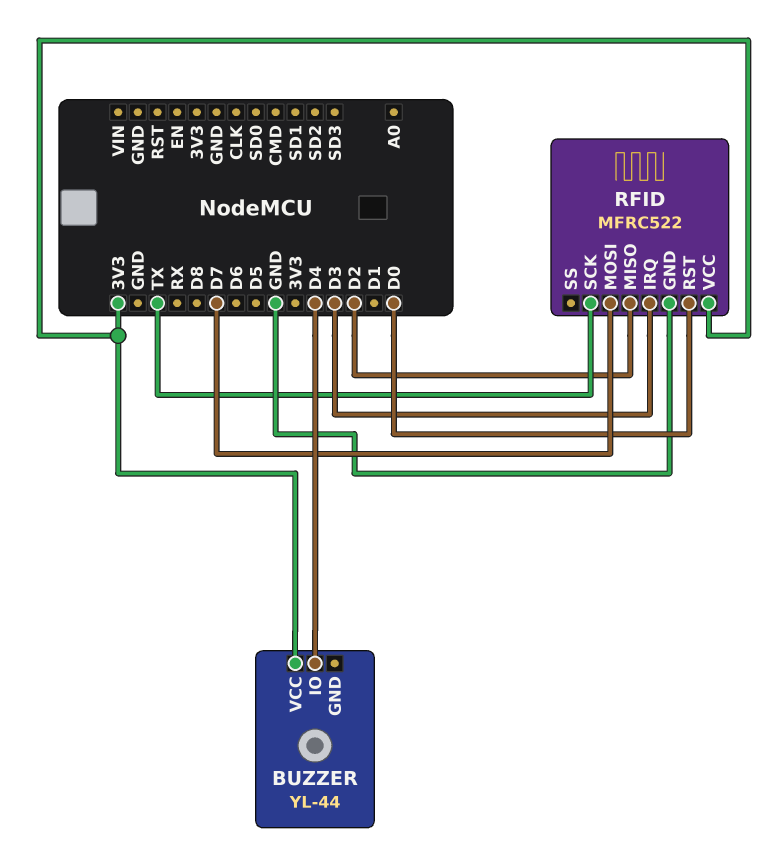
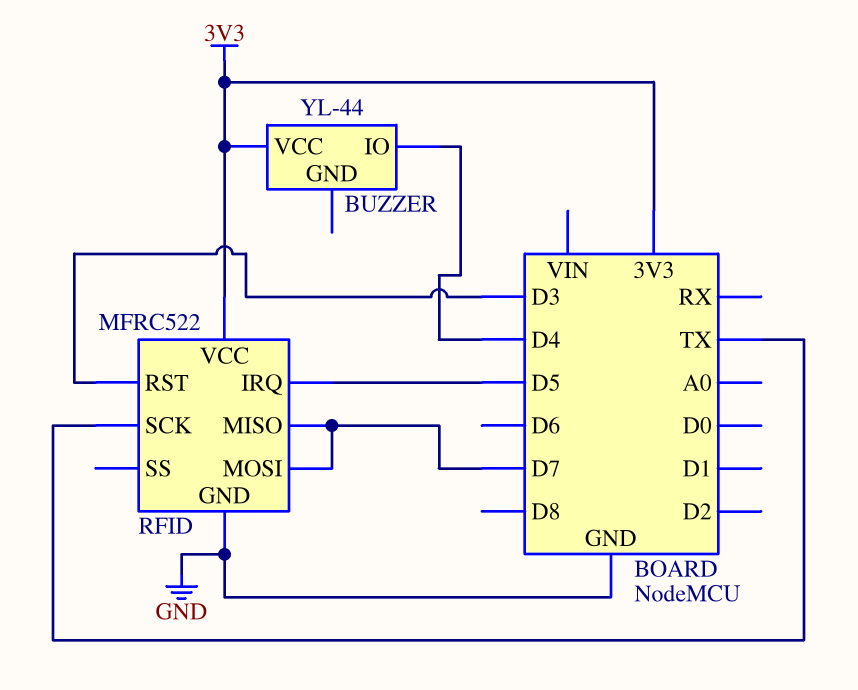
RFID pin IRQ: D3 -> D5
RFID pin MISO: D2 -> D7
RFID pin RST: D0 -> D3

